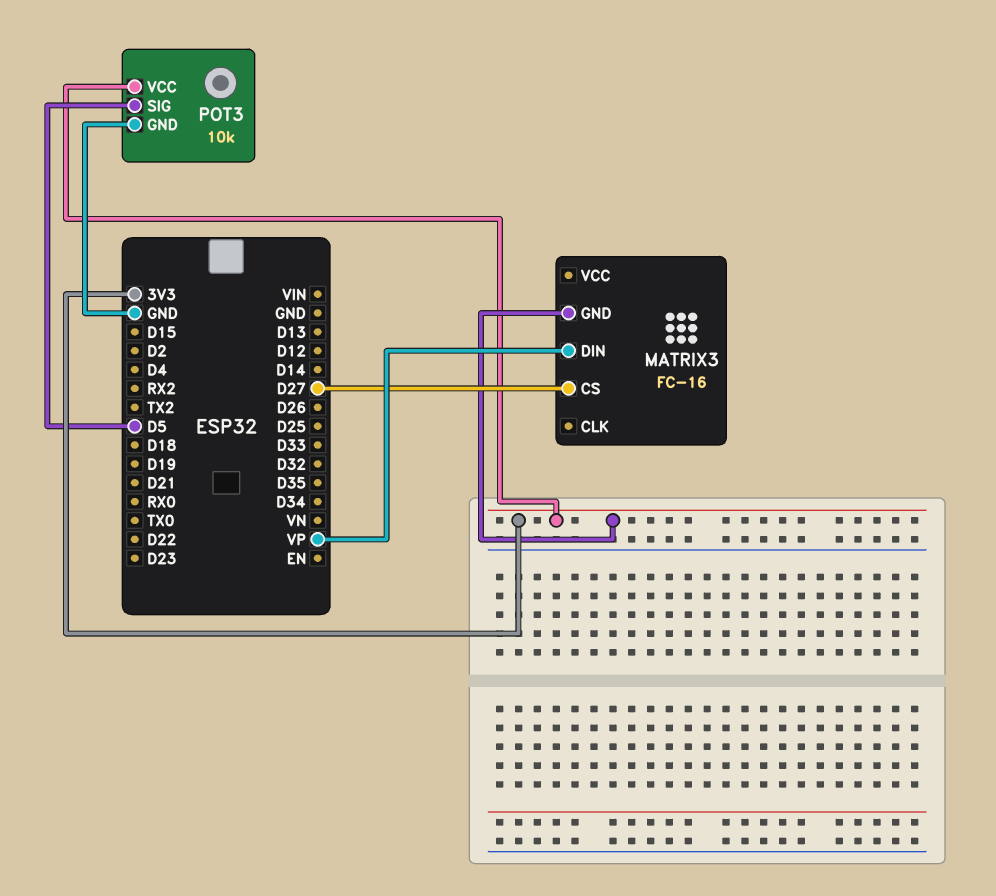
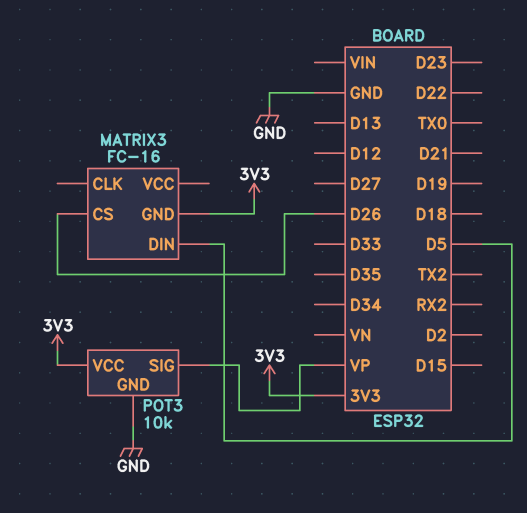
MATRIX3 pin CS: D27 -> D26
MATRIX3 pin DIN: VP -> D5
POT3 pin SIG: D5 -> VP

